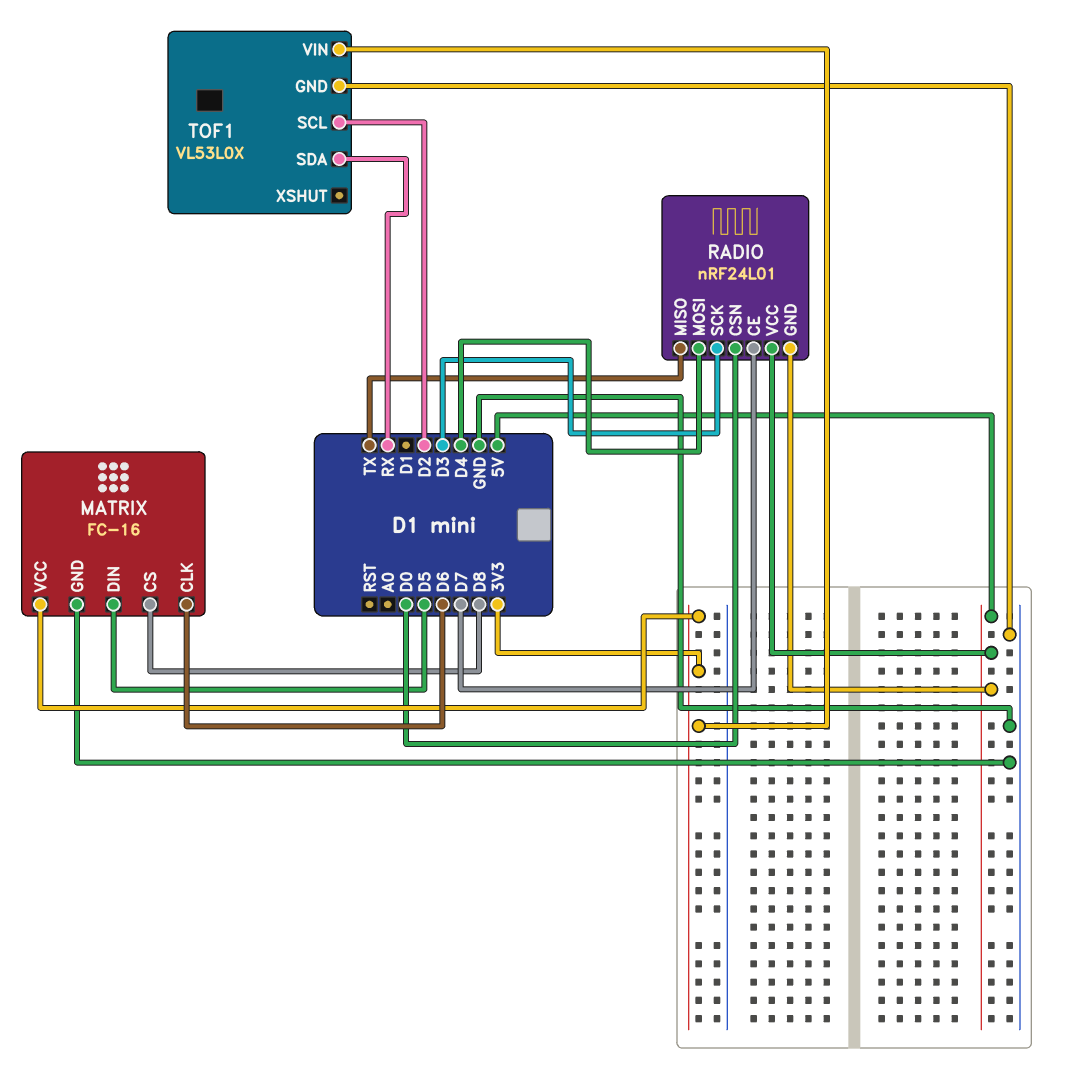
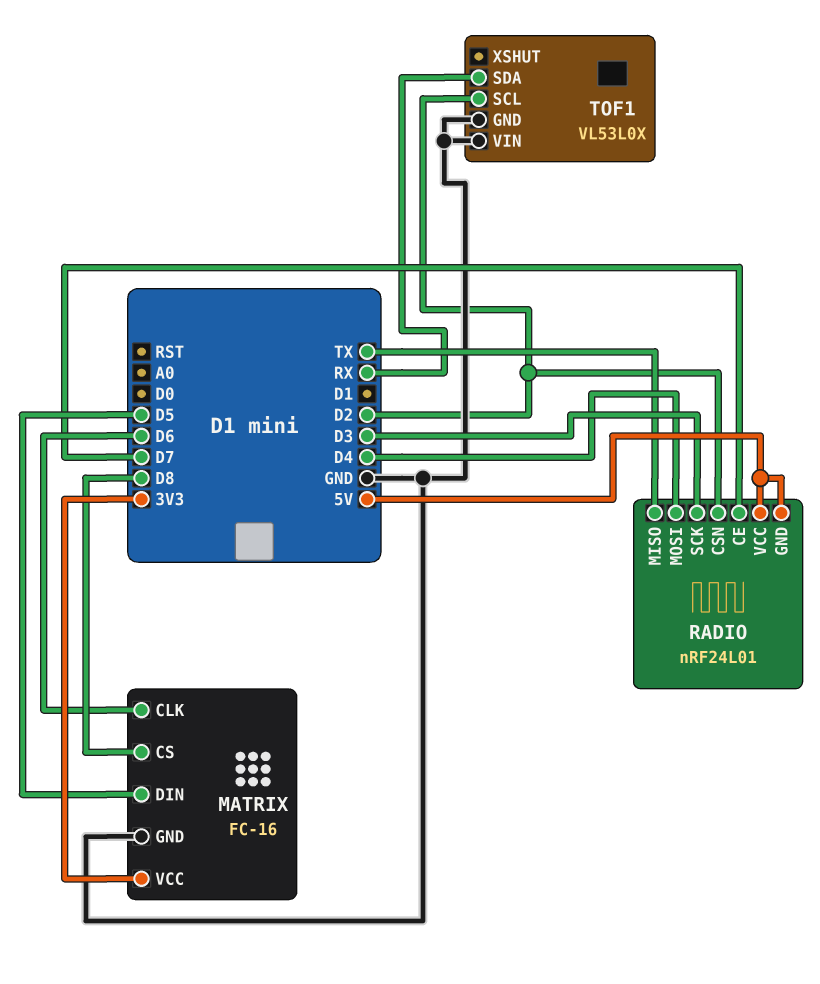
RADIO pin CSN: D0 -> D2
TOF1 pin VIN: 3V3 -> GND

